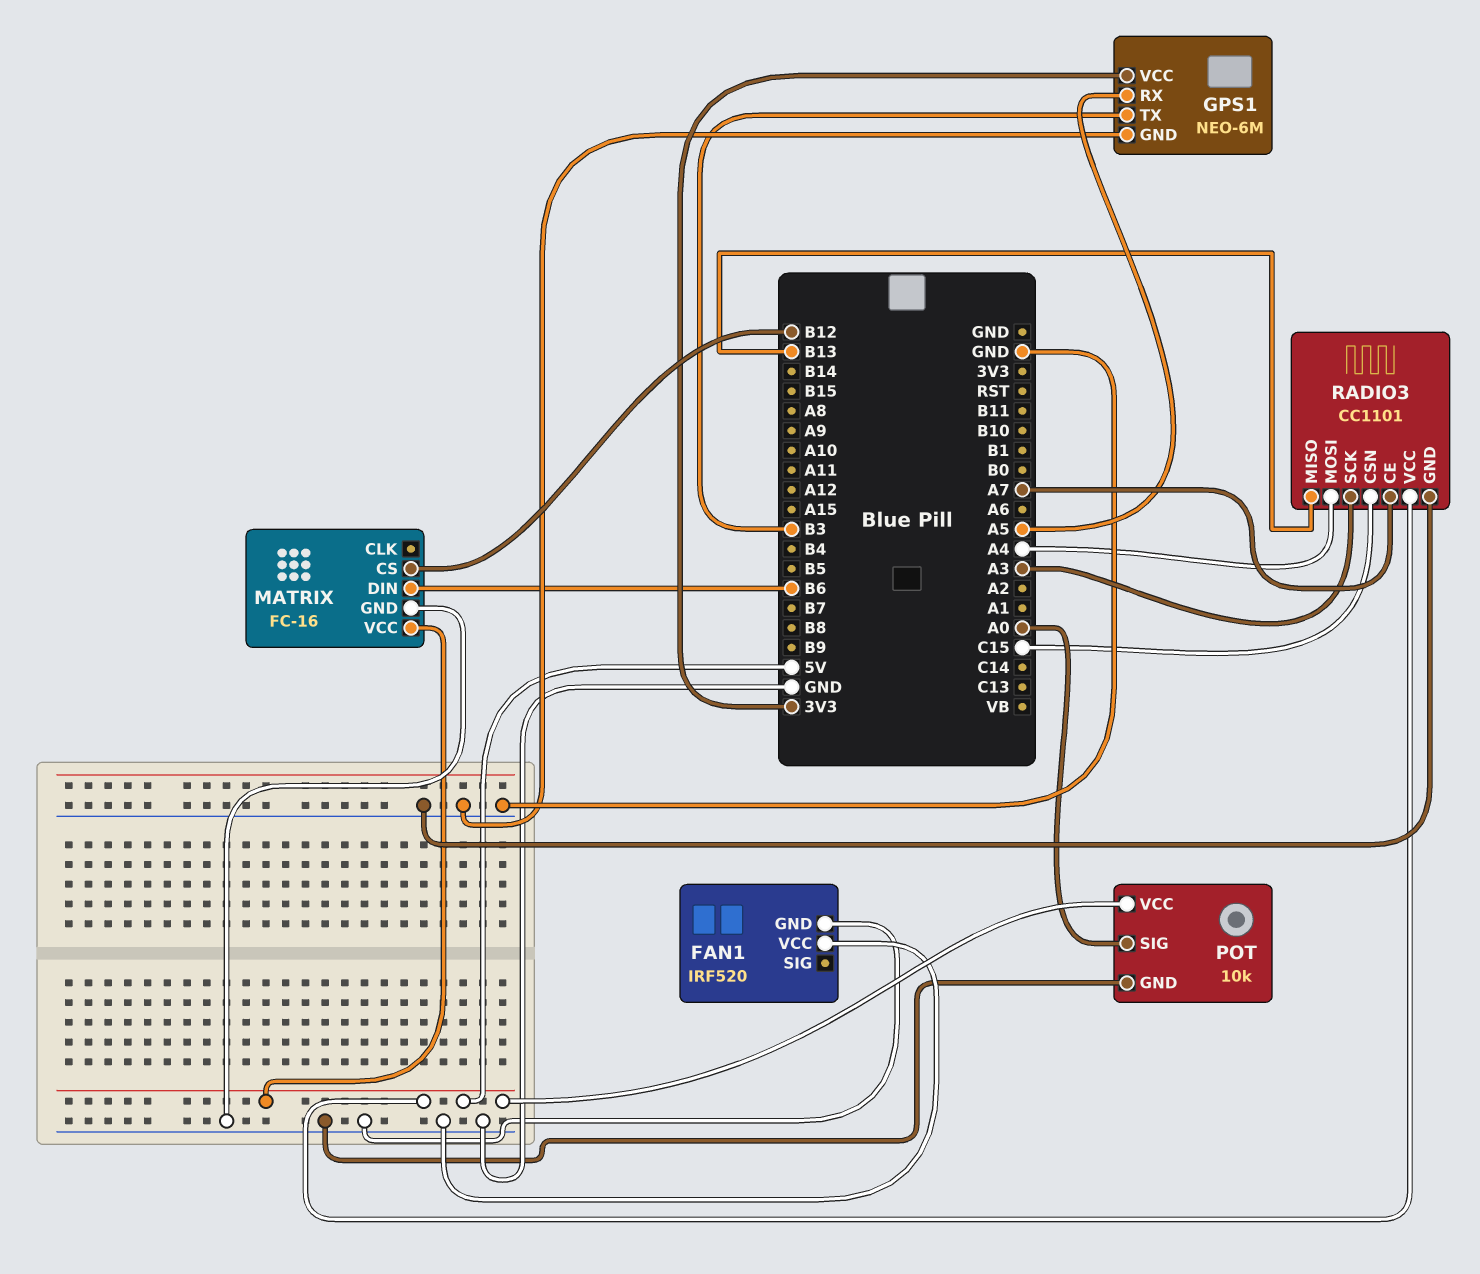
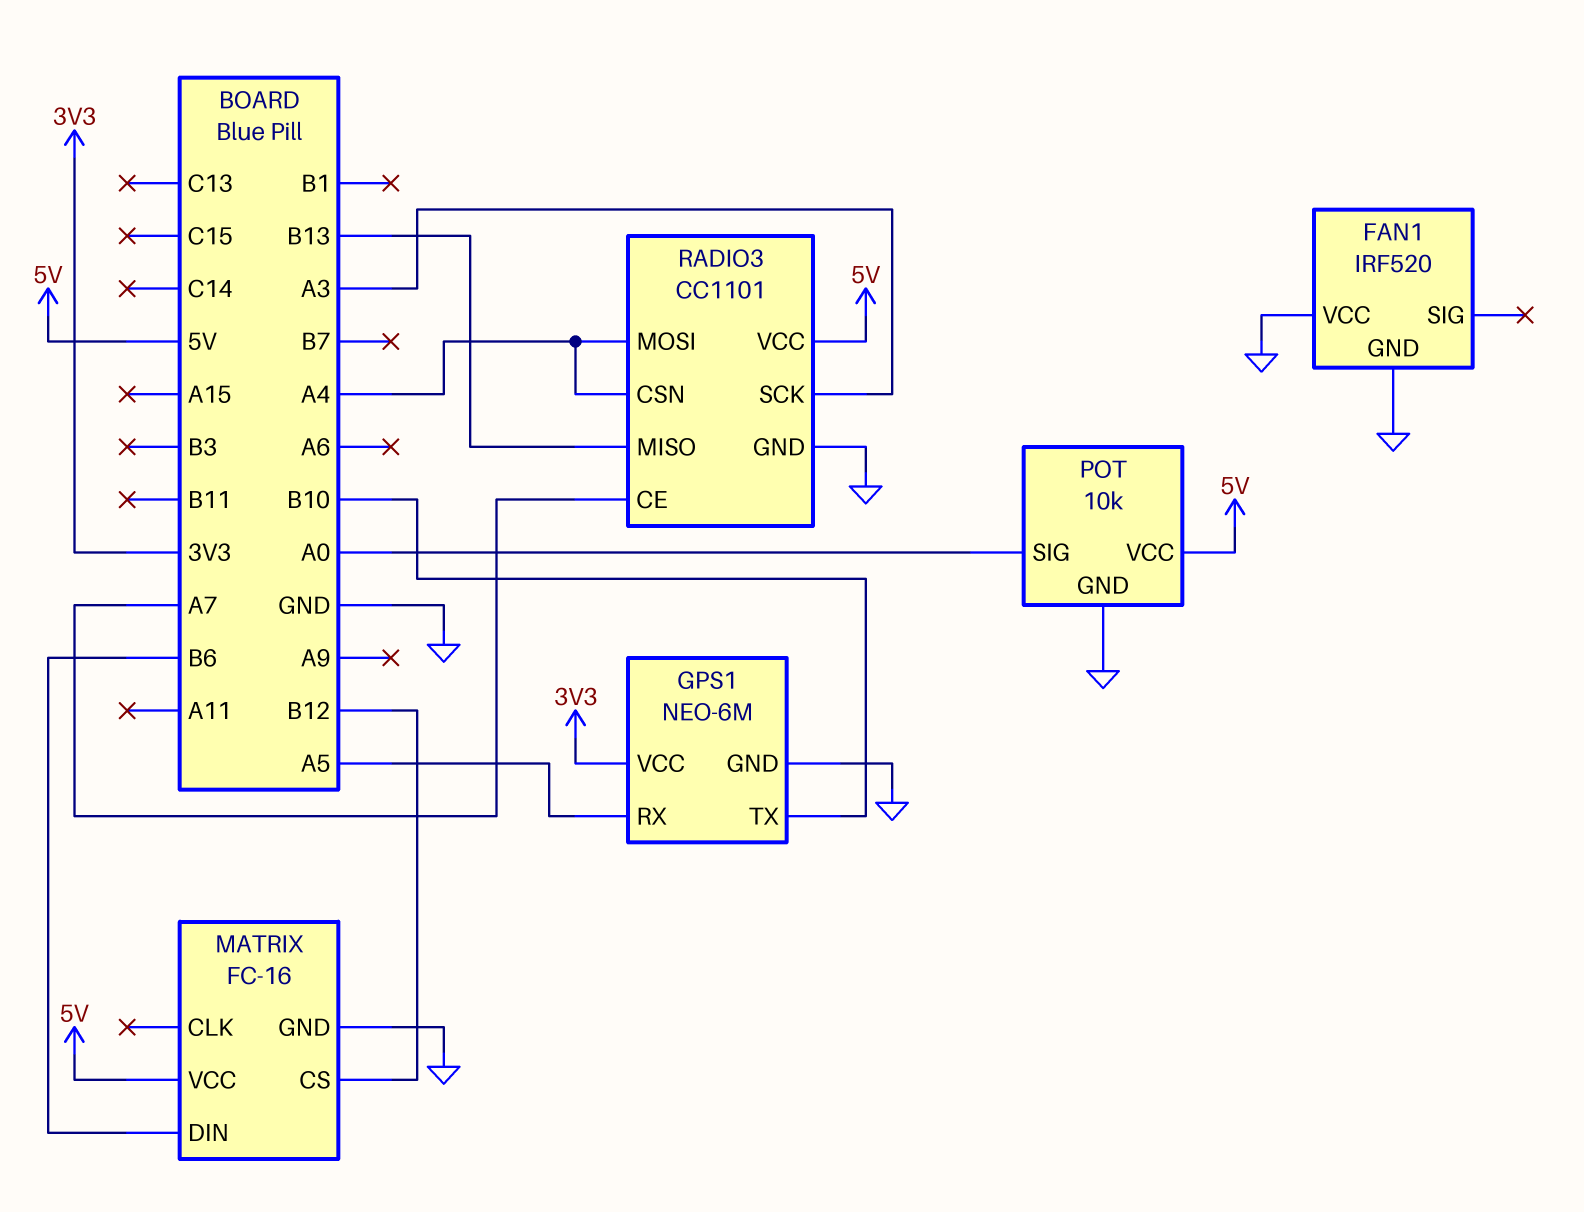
GPS1 pin TX: B3 -> B10
RADIO3 pin CSN: C15 -> A4

